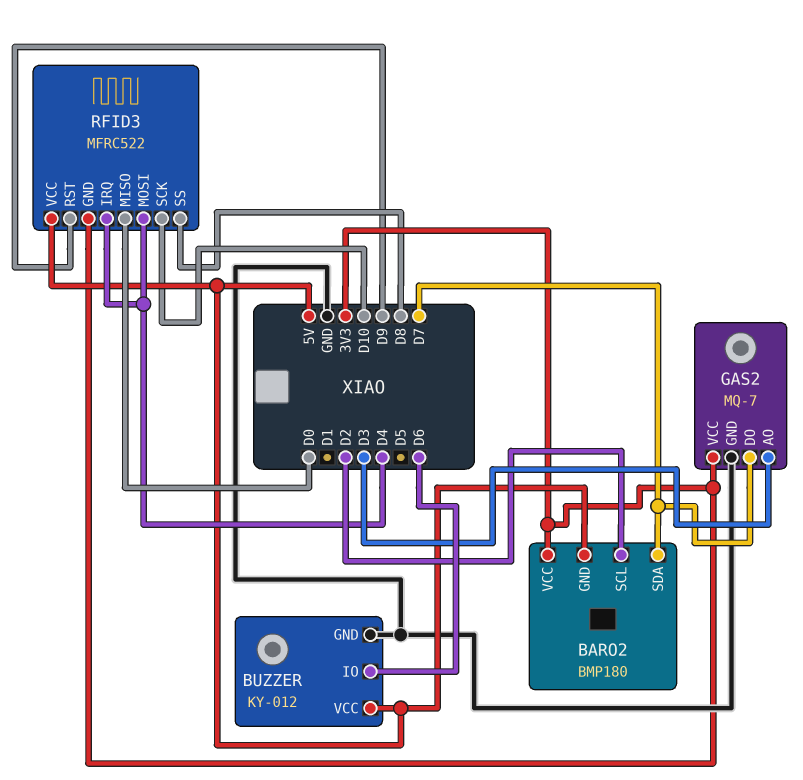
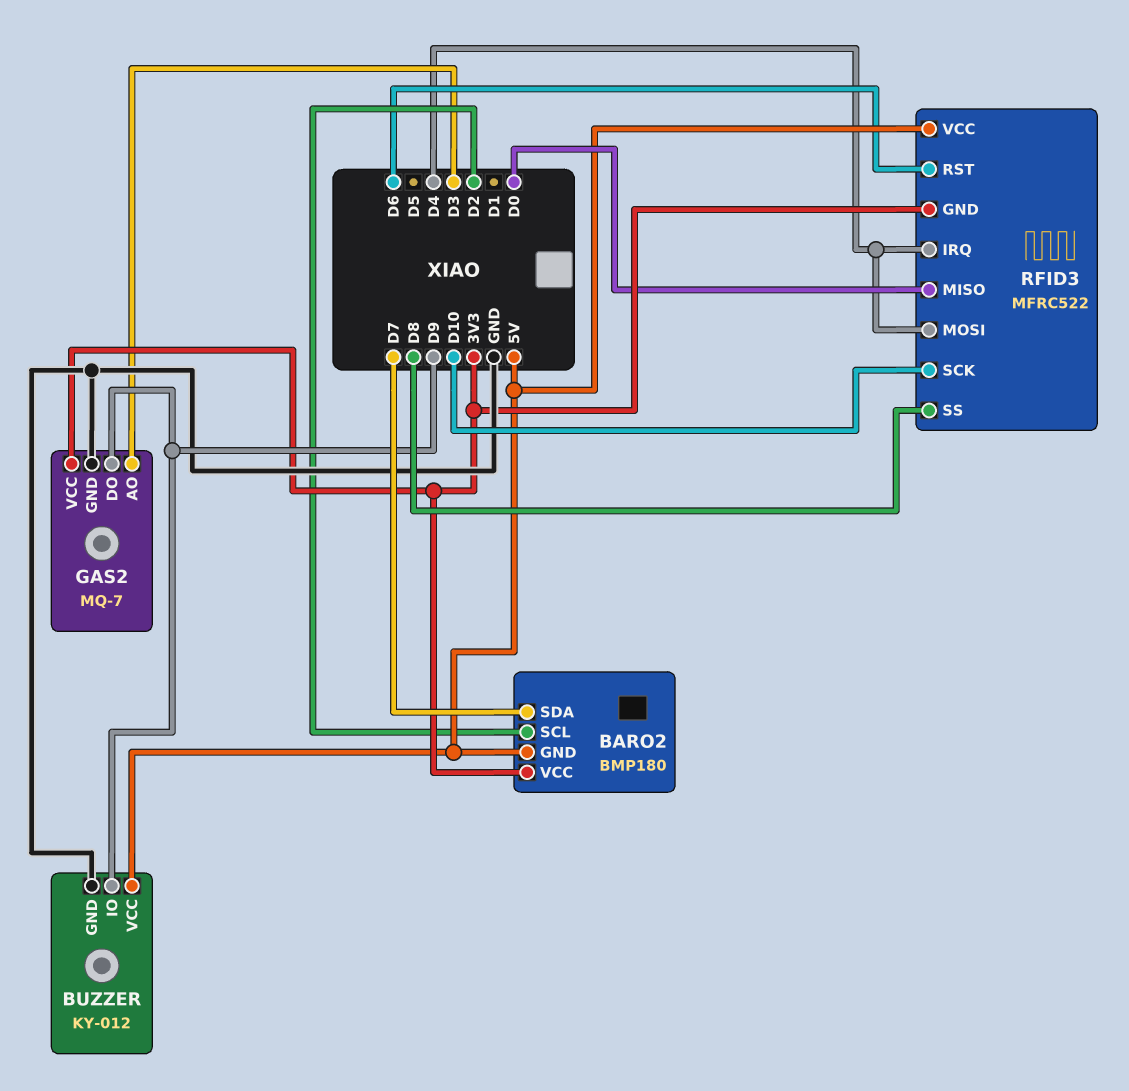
BUZZER pin IO: D6 -> D9
GAS2 pin DO: D7 -> D9
RFID3 pin RST: D9 -> D6

